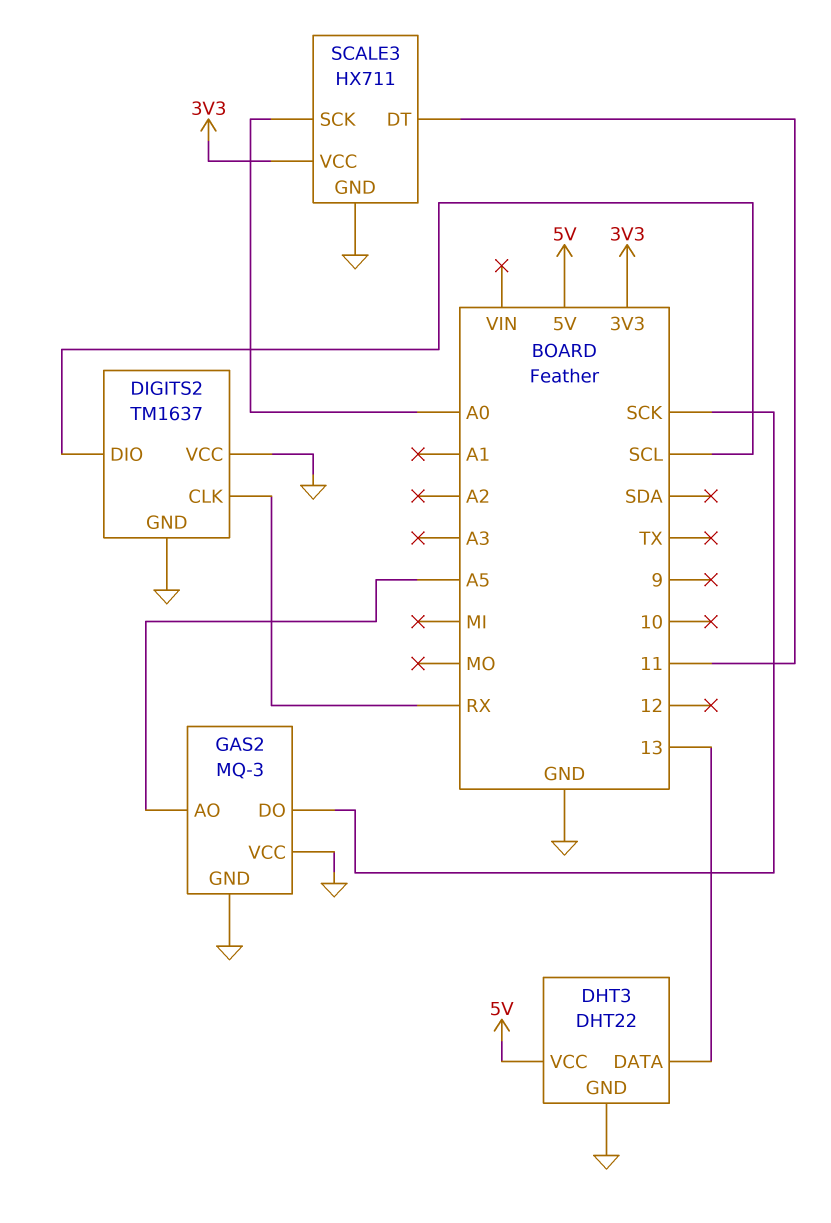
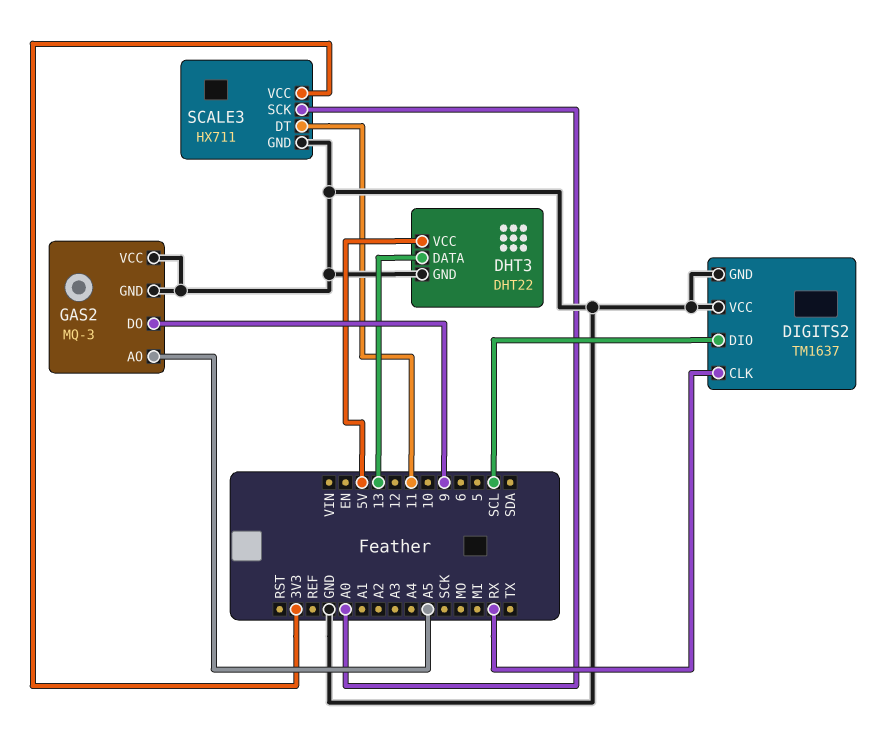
GAS2 pin DO: SCK -> 9

